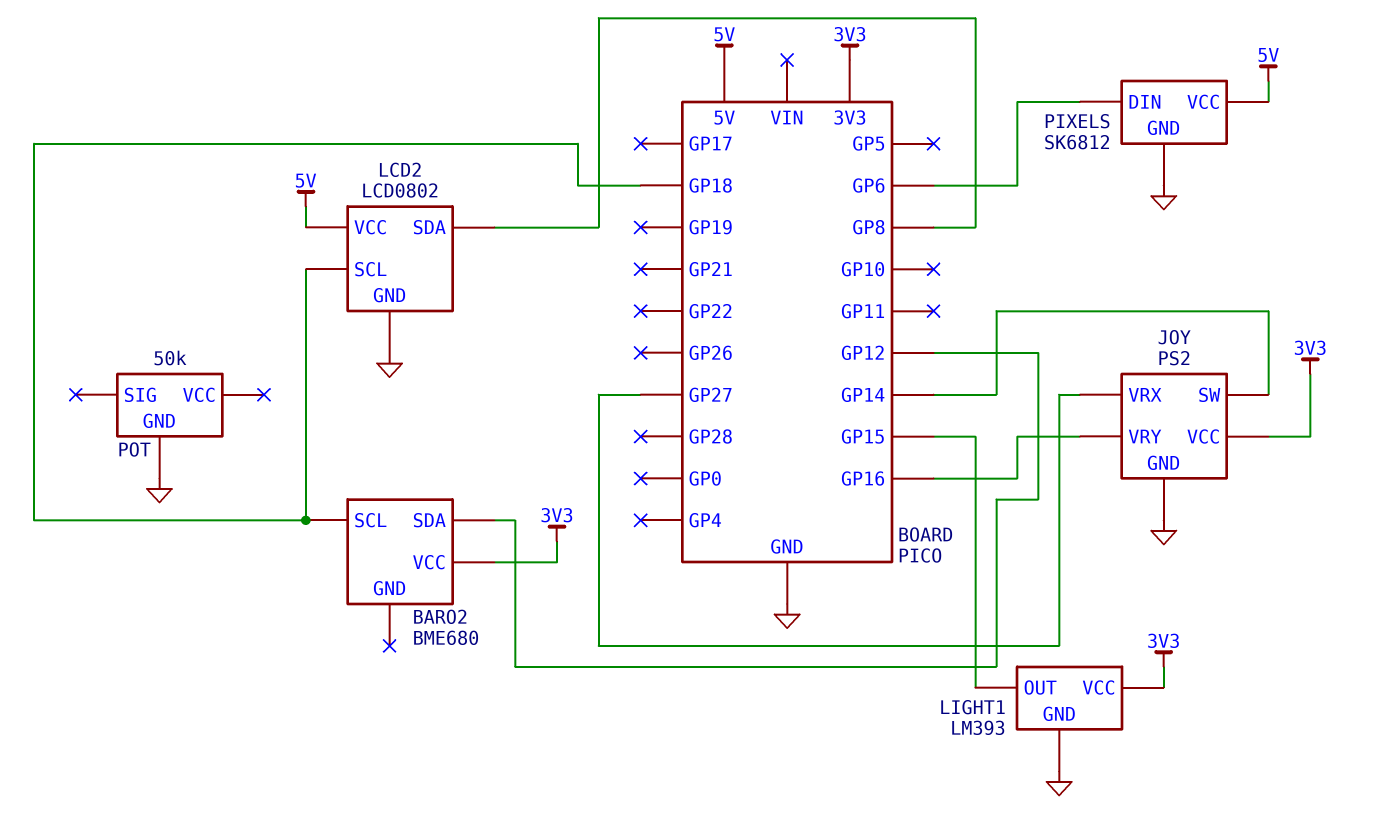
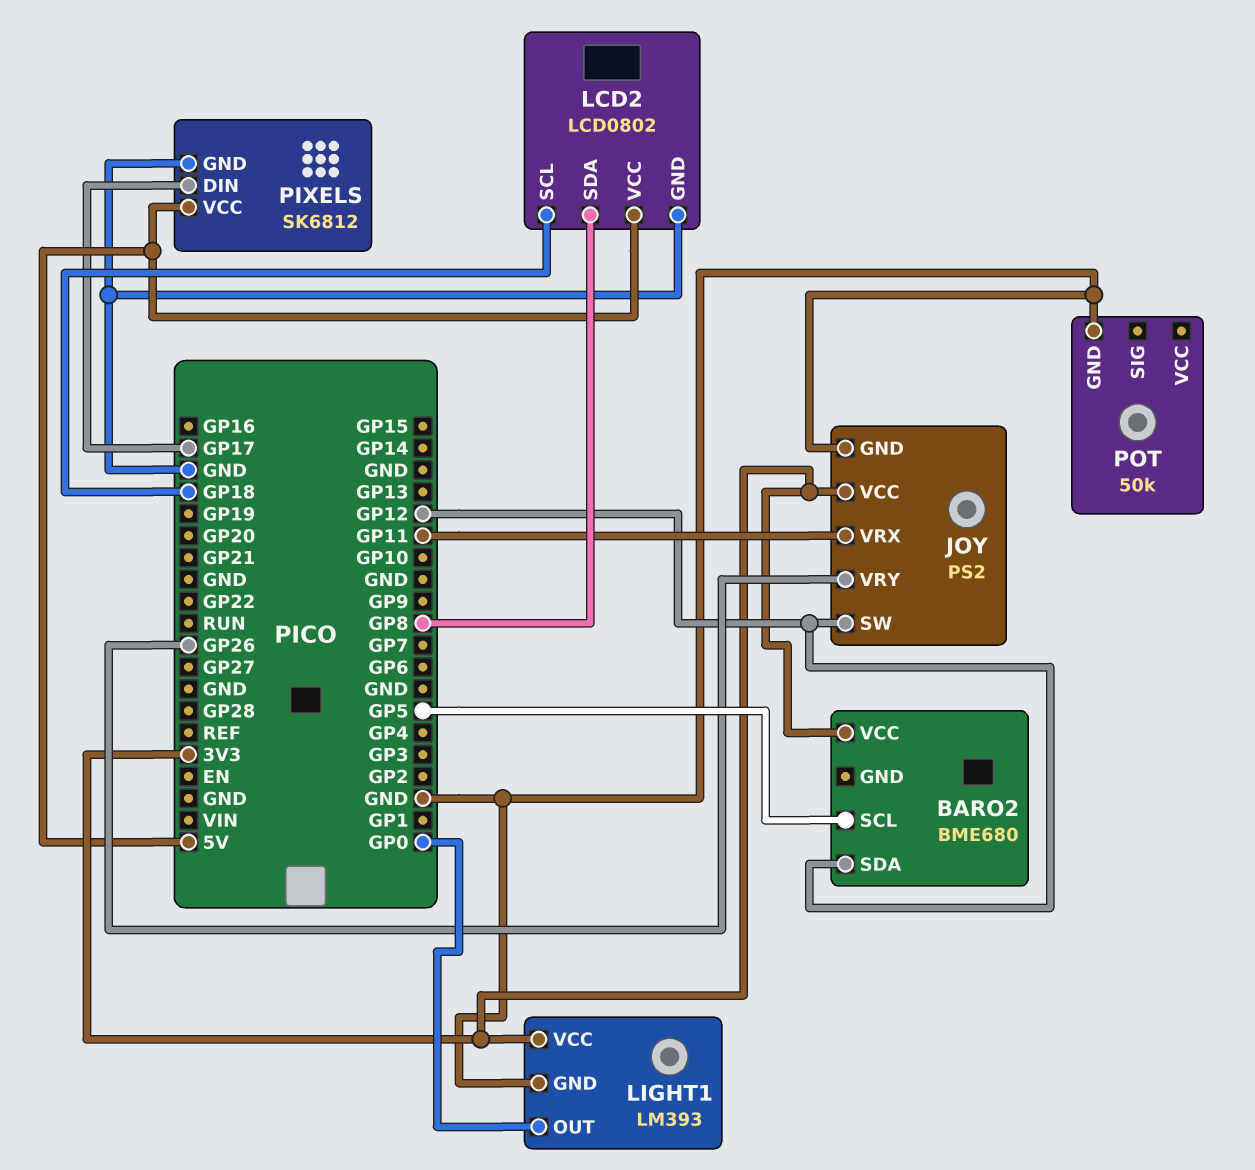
BARO2 pin SCL: GP18 -> GP5
JOY pin SW: GP14 -> GP12
JOY pin VRX: GP27 -> GP11
JOY pin VRY: GP16 -> GP26
LIGHT1 pin OUT: GP15 -> GP0
PIXELS pin DIN: GP6 -> GP17

